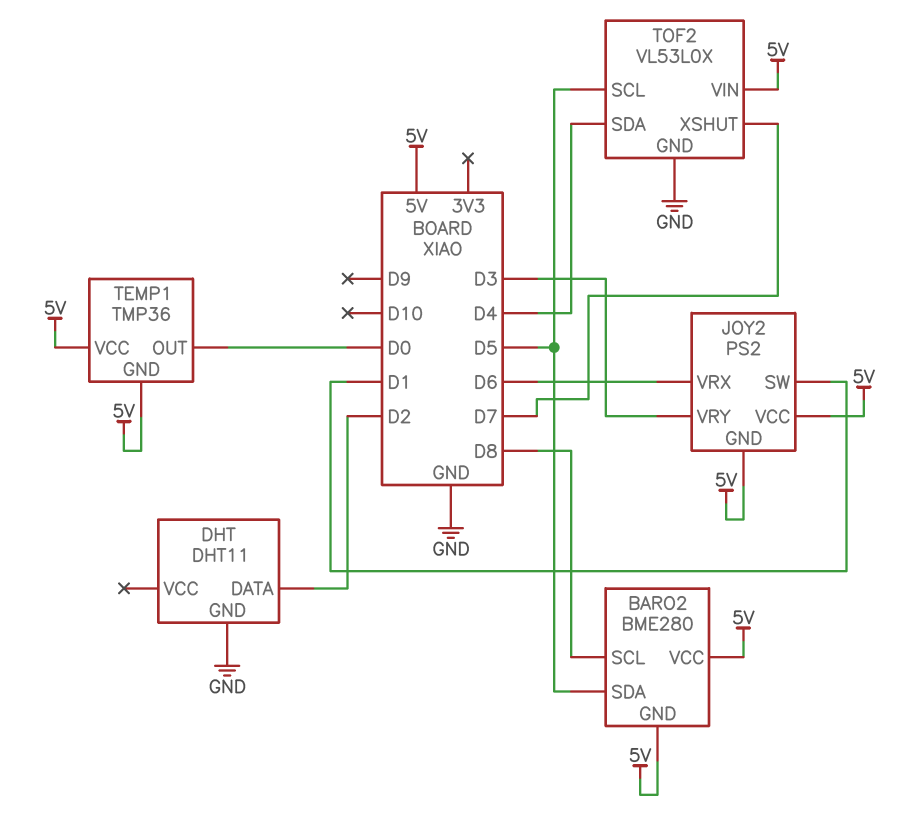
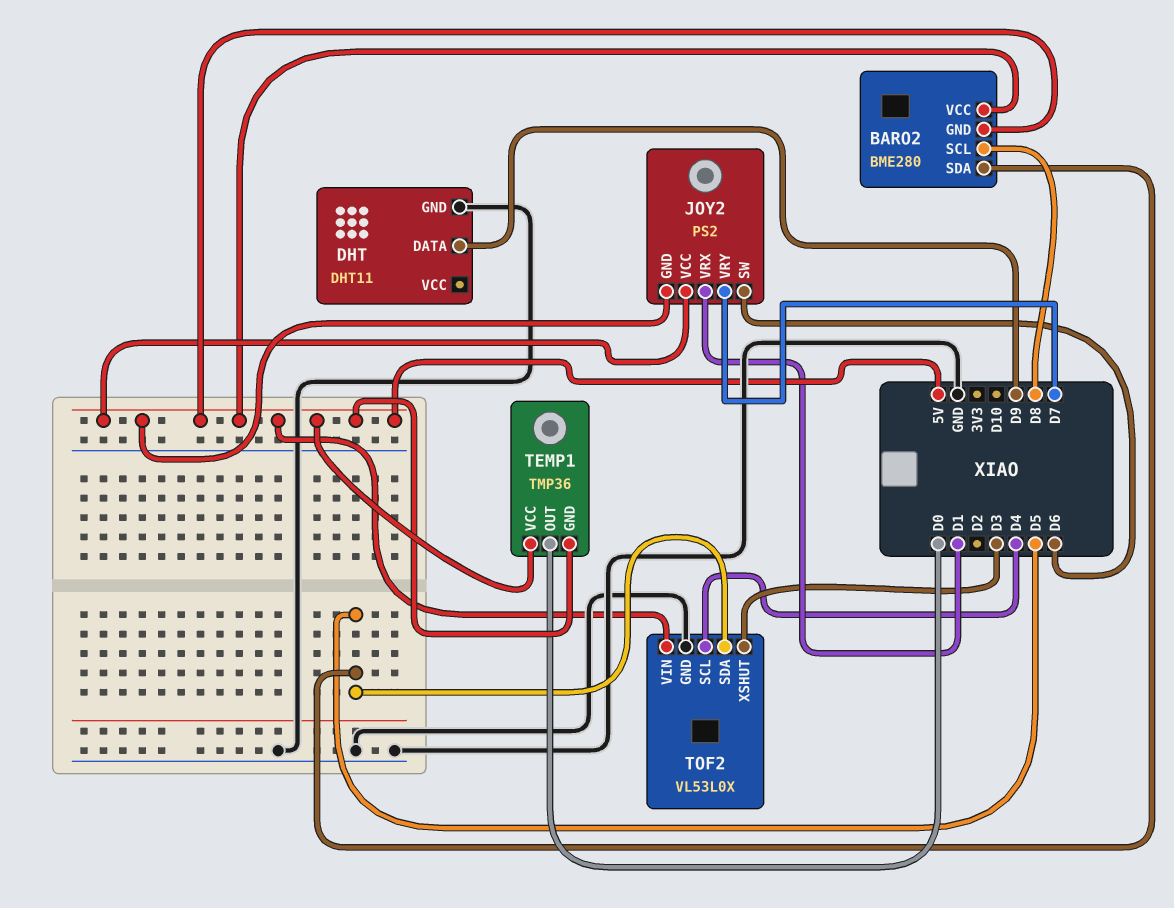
DHT pin DATA: D2 -> D9
JOY2 pin SW: D1 -> D6
JOY2 pin VRX: D6 -> D1
JOY2 pin VRY: D3 -> D7
TOF2 pin SCL: D5 -> D4
TOF2 pin SDA: D4 -> D5
TOF2 pin XSHUT: D7 -> D3

